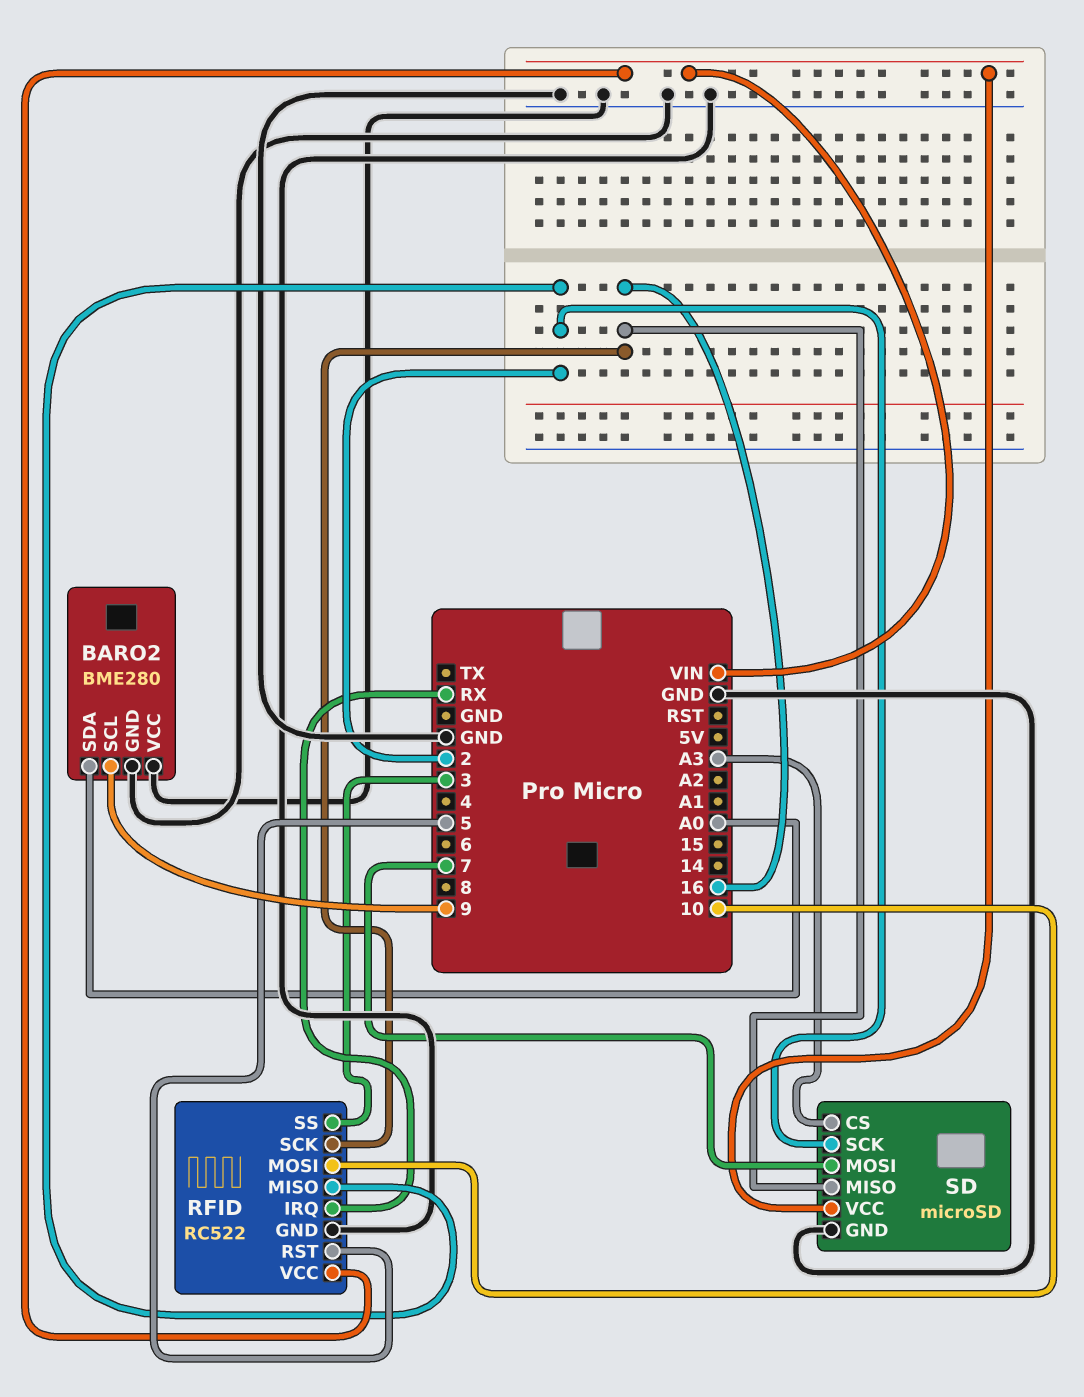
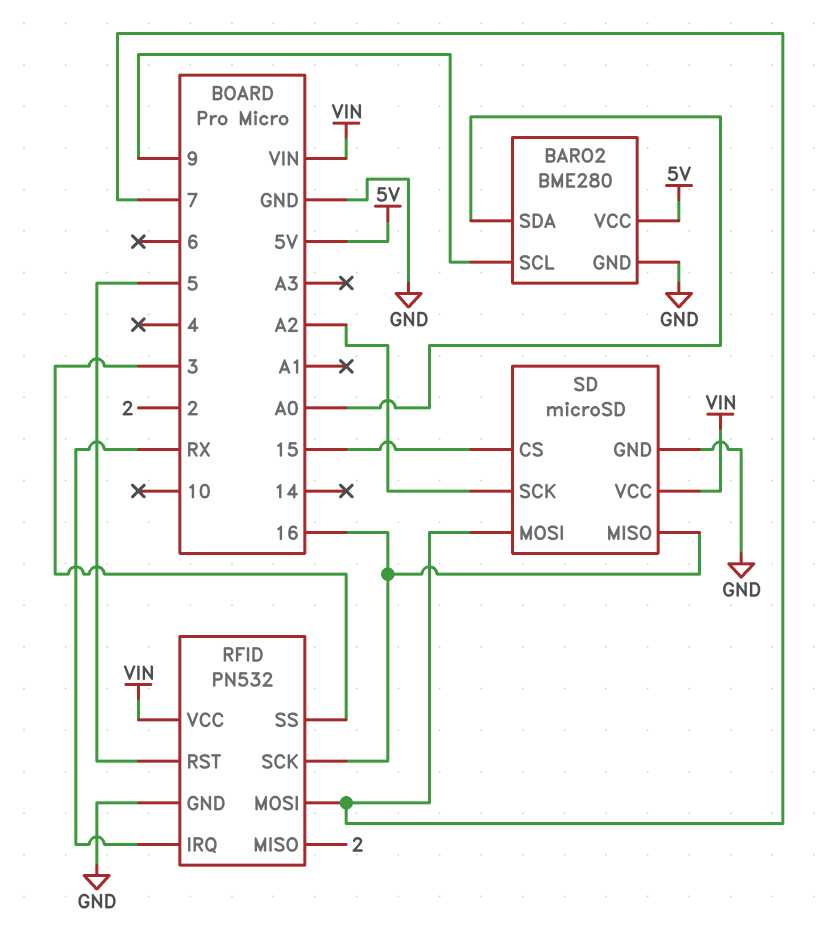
BARO2 pin VCC: GND -> 5V
RFID: RC522 -> PN532
RFID pin MOSI: 10 -> 7
SD pin CS: A3 -> 15
SD pin SCK: 2 -> A2

